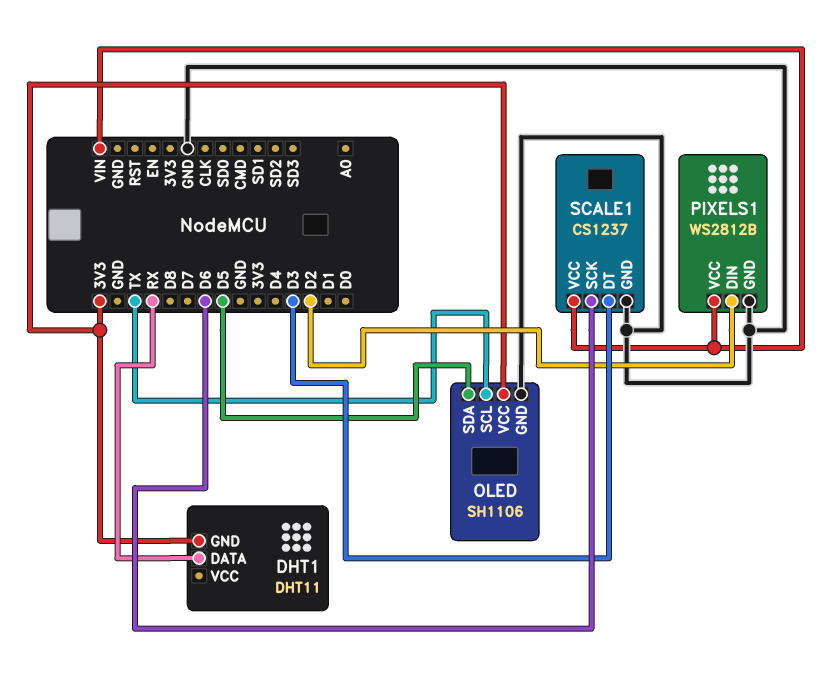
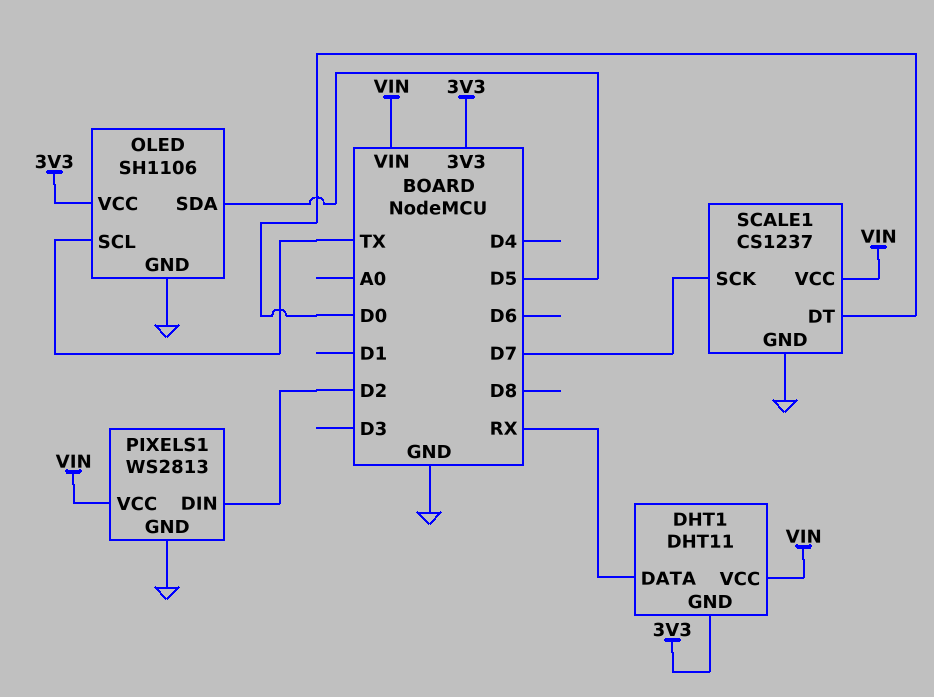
DHT1 pin VCC: none -> VIN
PIXELS1: WS2812B -> WS2813
SCALE1 pin DT: D3 -> D0
SCALE1 pin SCK: D6 -> D7

